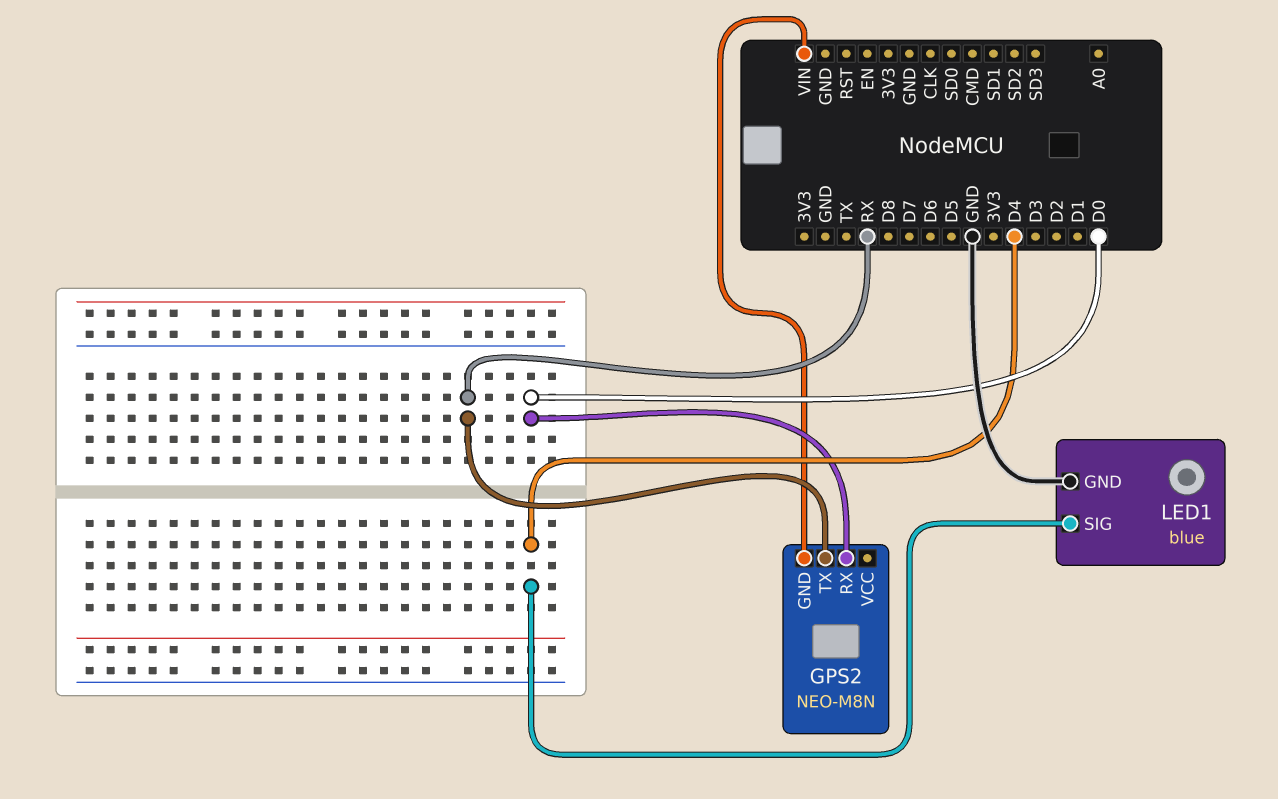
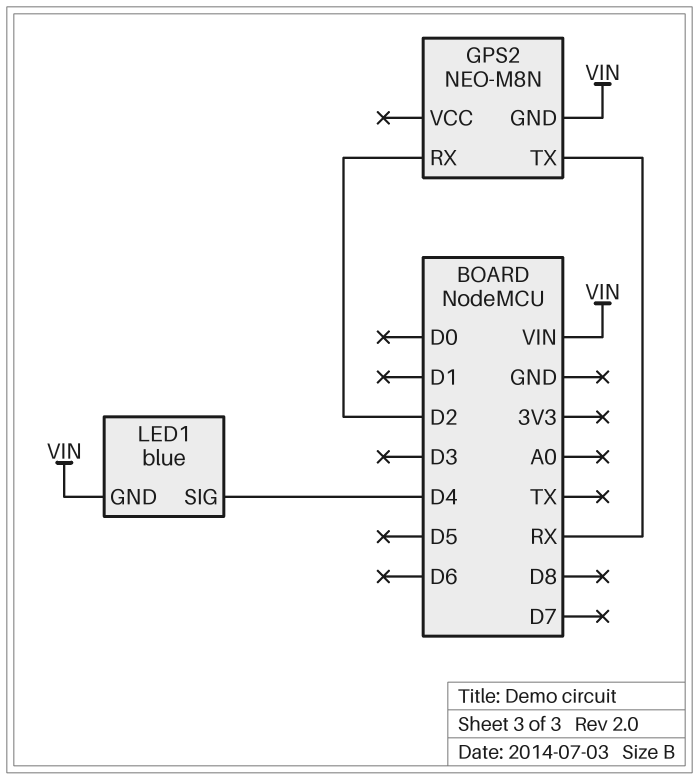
GPS2 pin RX: D0 -> D2
LED1 pin GND: GND -> VIN

